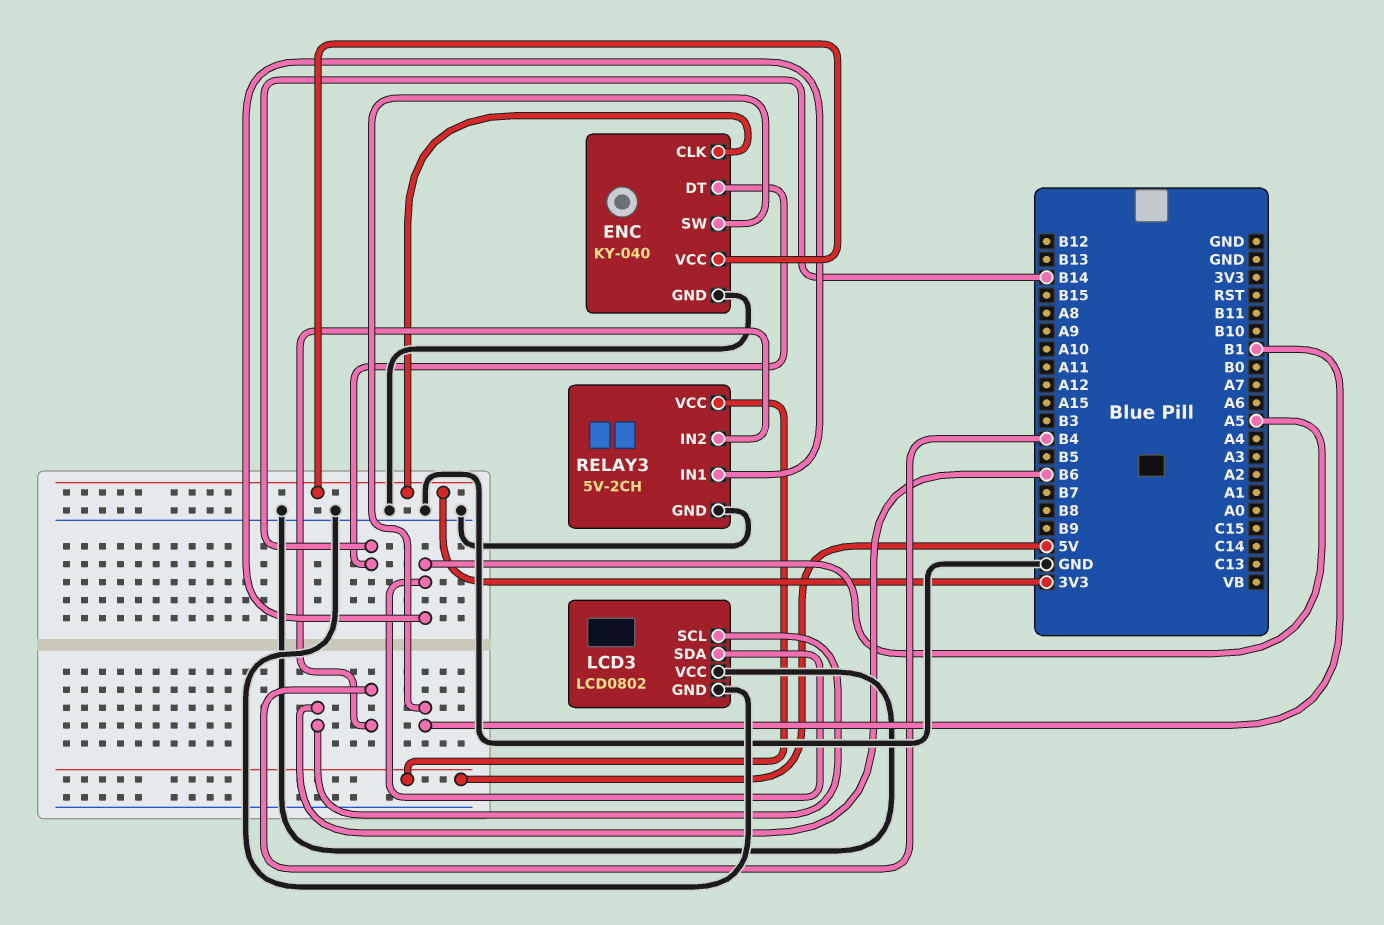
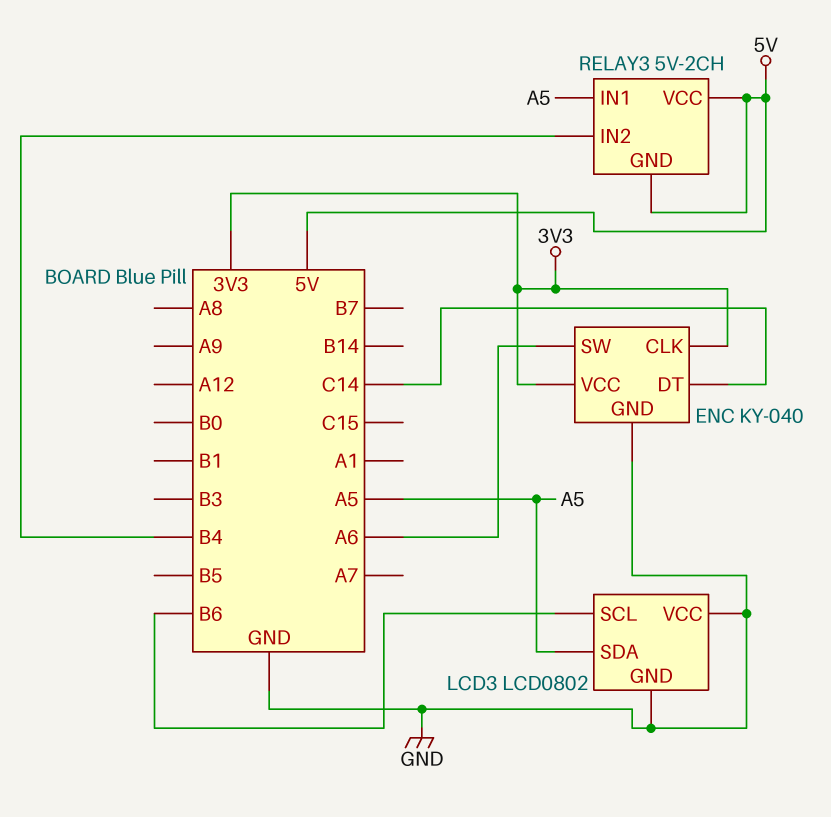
ENC pin DT: B14 -> C14
ENC pin SW: B1 -> A6
RELAY3 pin GND: GND -> 5V

